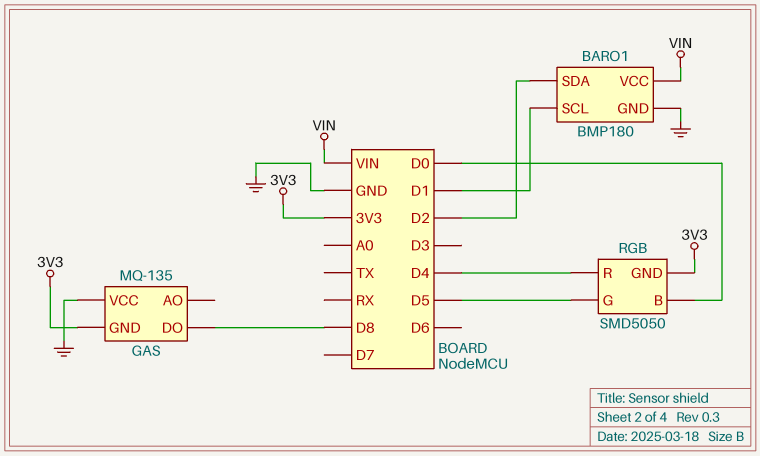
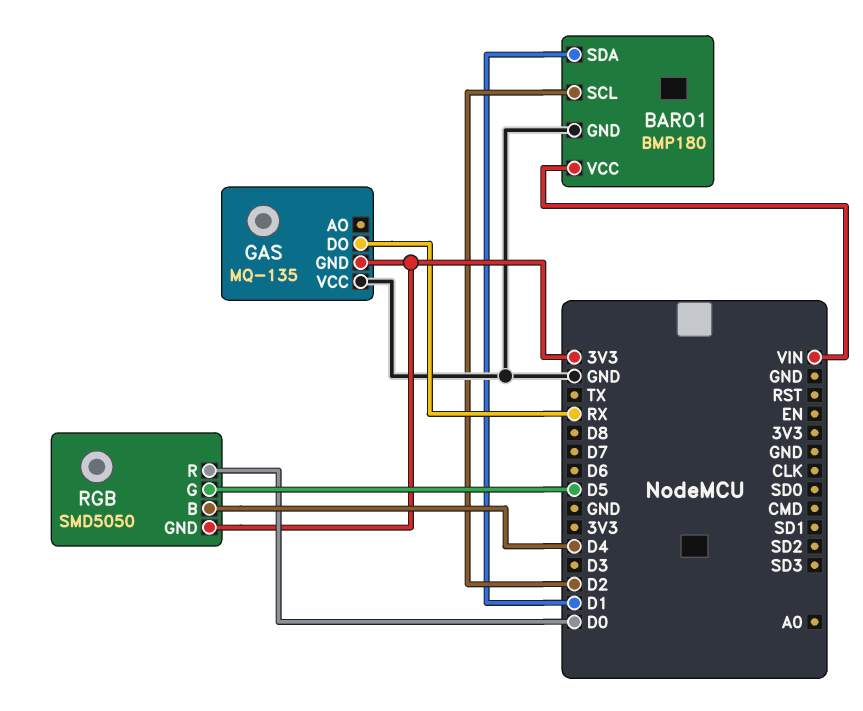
BARO1 pin SCL: D1 -> D2
BARO1 pin SDA: D2 -> D1
GAS pin DO: D8 -> RX
RGB pin B: D0 -> D4
RGB pin R: D4 -> D0

